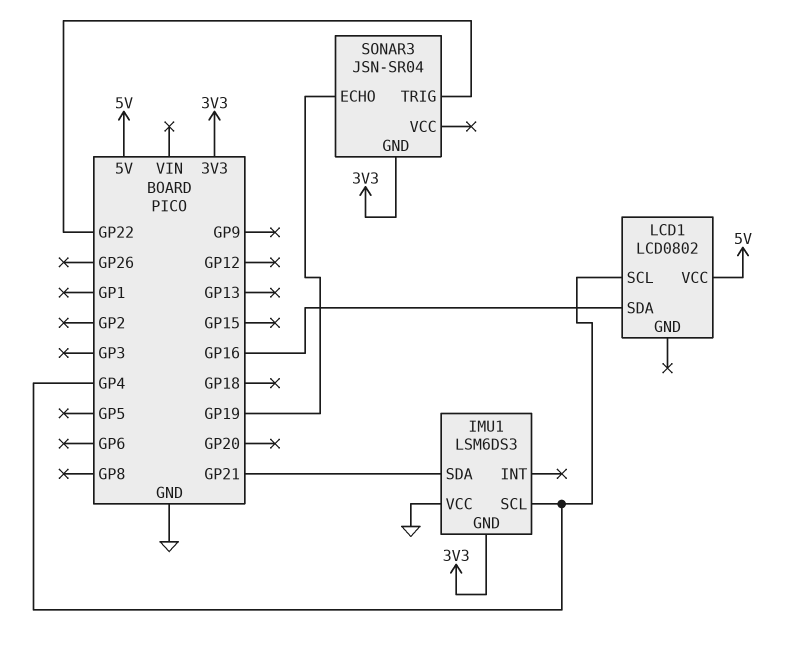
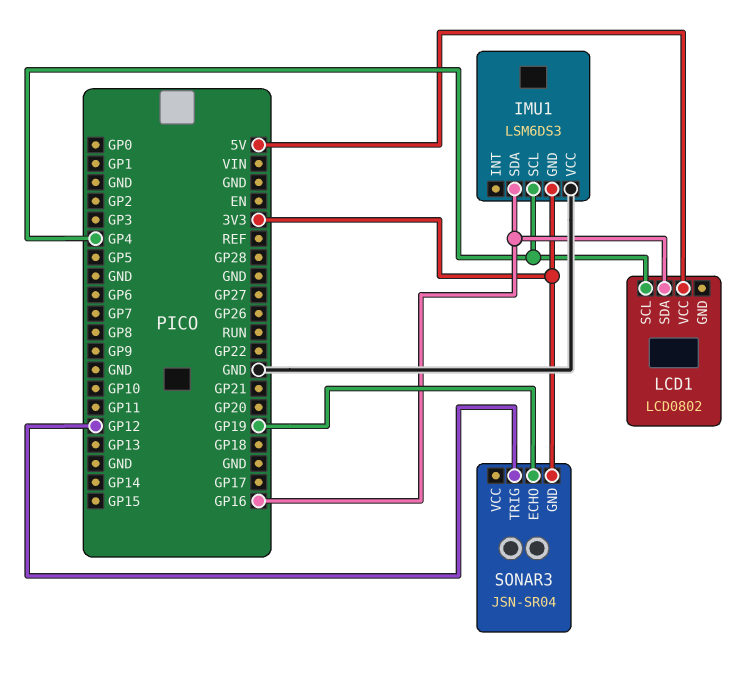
IMU1 pin SDA: GP21 -> GP16
SONAR3 pin TRIG: GP22 -> GP12

